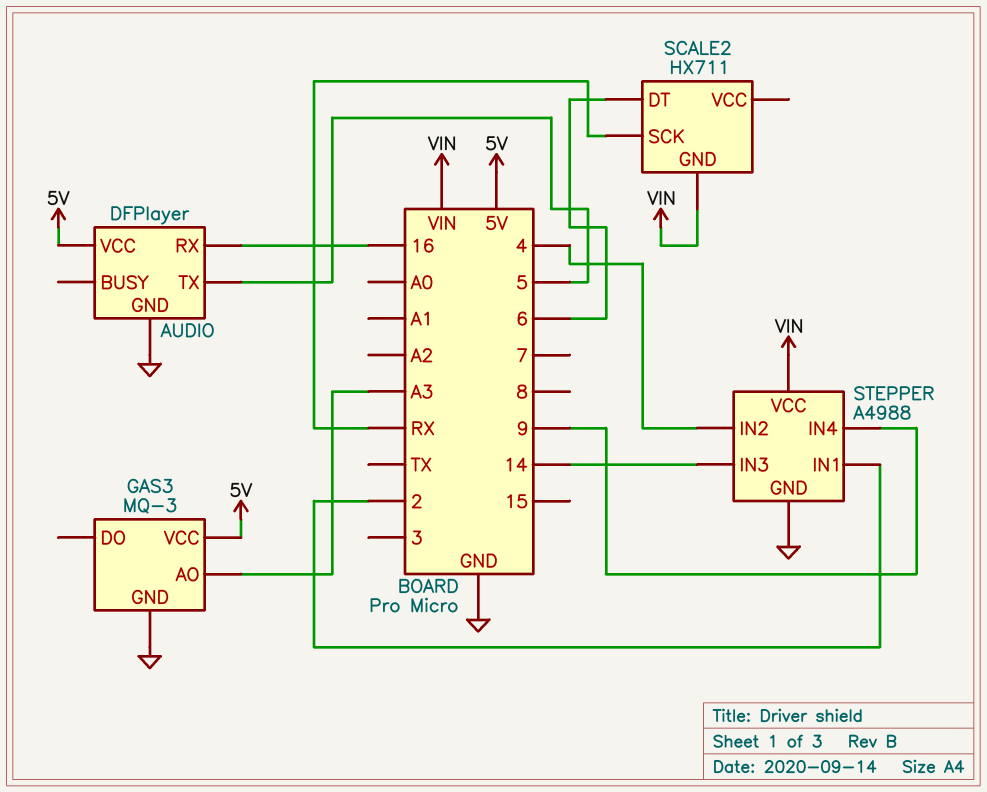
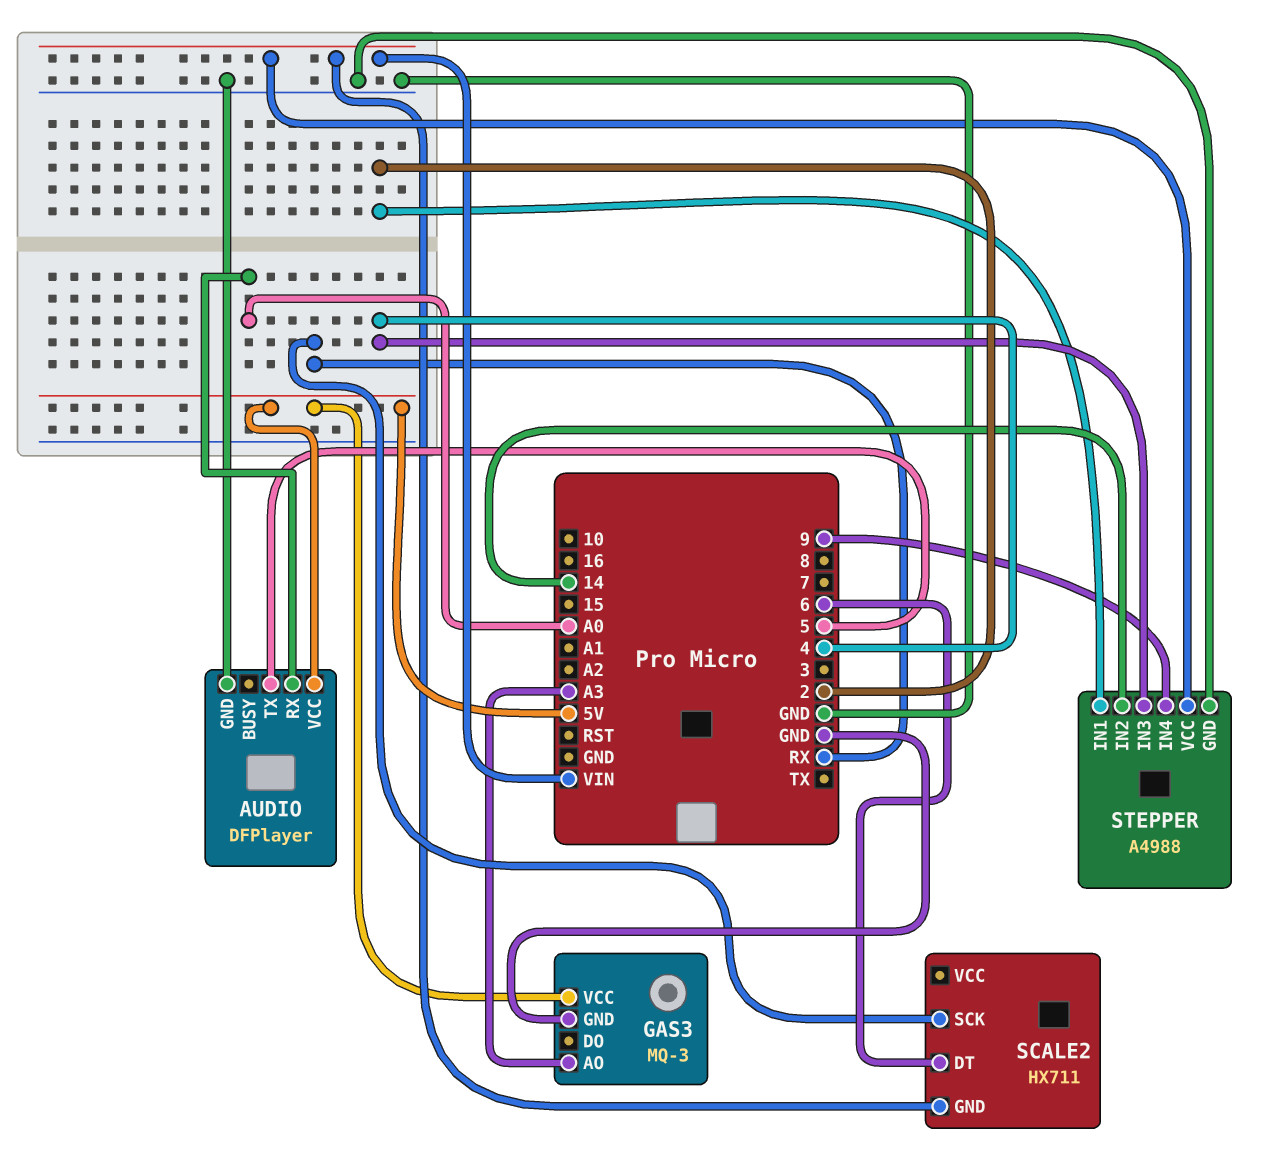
AUDIO pin RX: 16 -> A0
STEPPER pin IN2: 4 -> 14
STEPPER pin IN3: 14 -> 4

